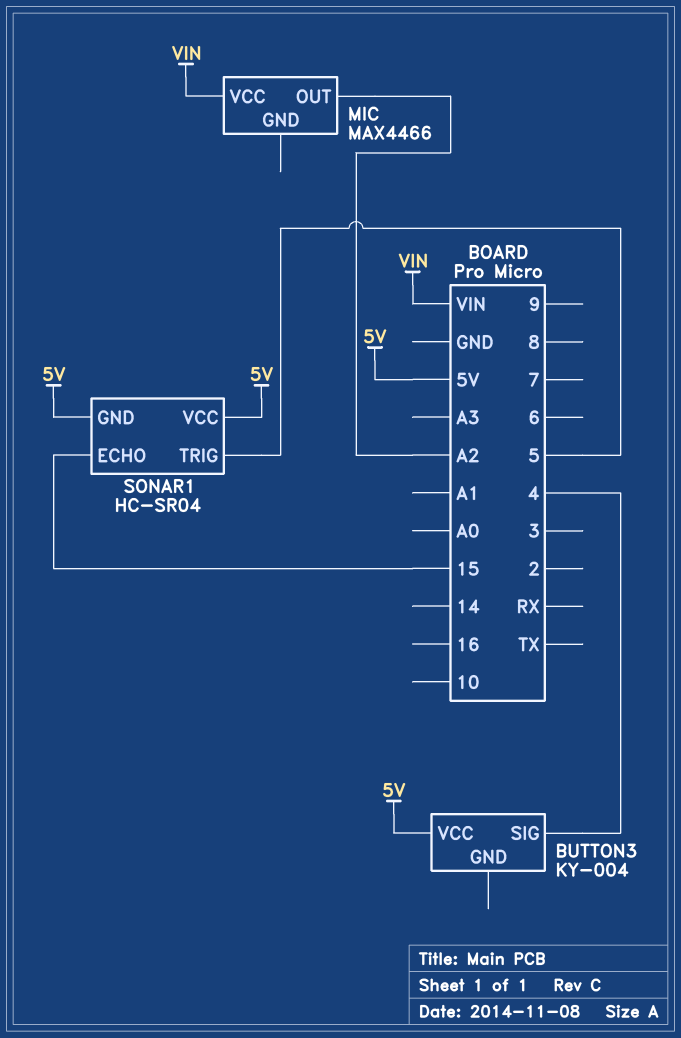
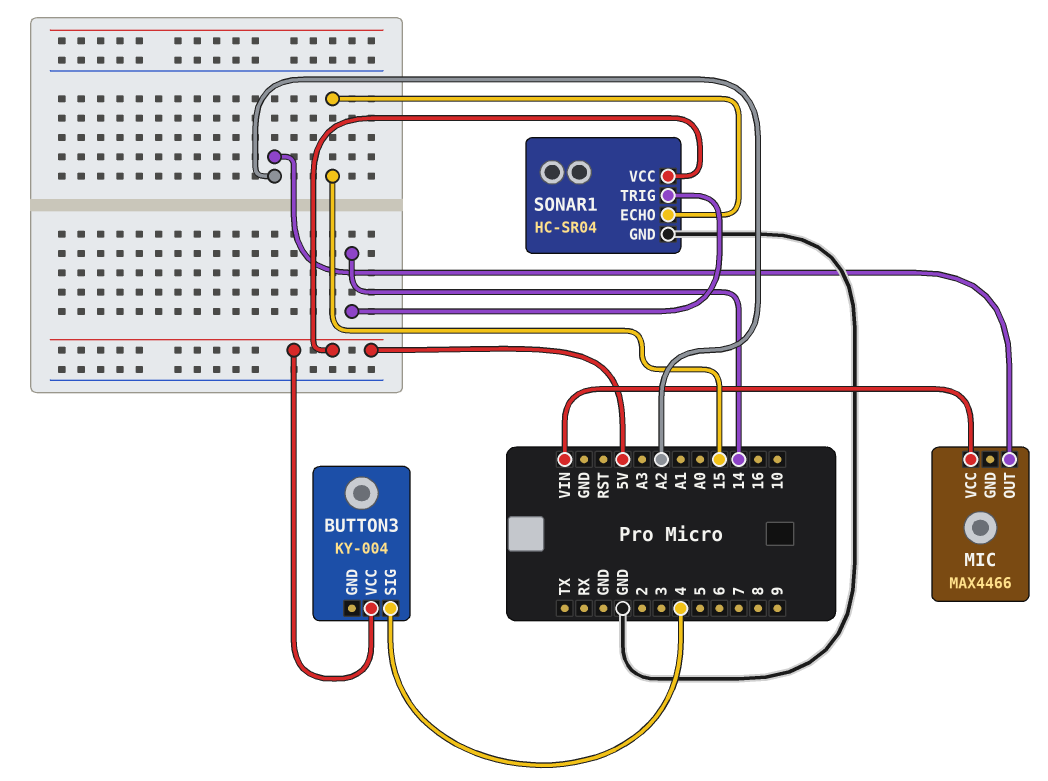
SONAR1 pin GND: 5V -> GND
SONAR1 pin TRIG: 5 -> 14

